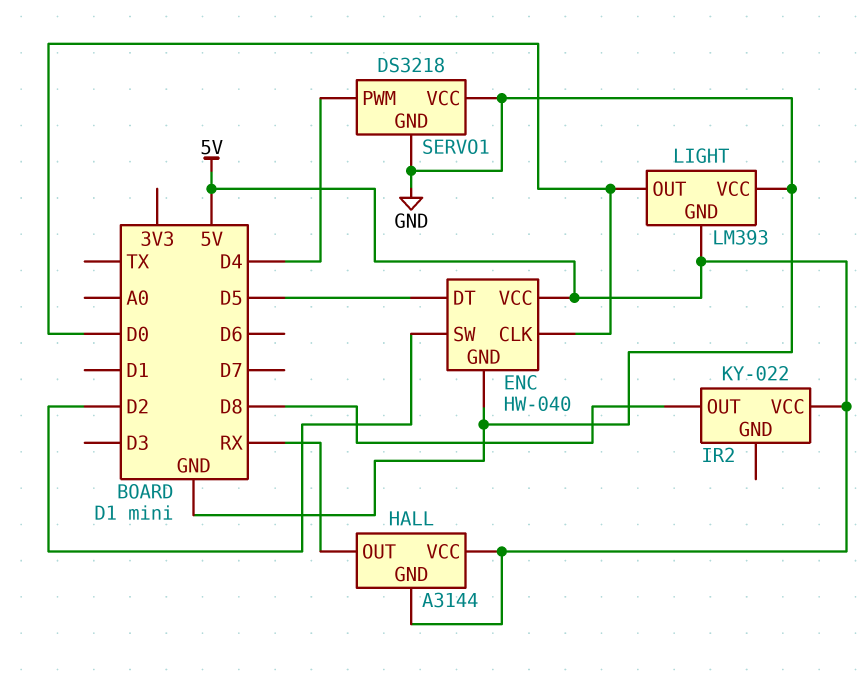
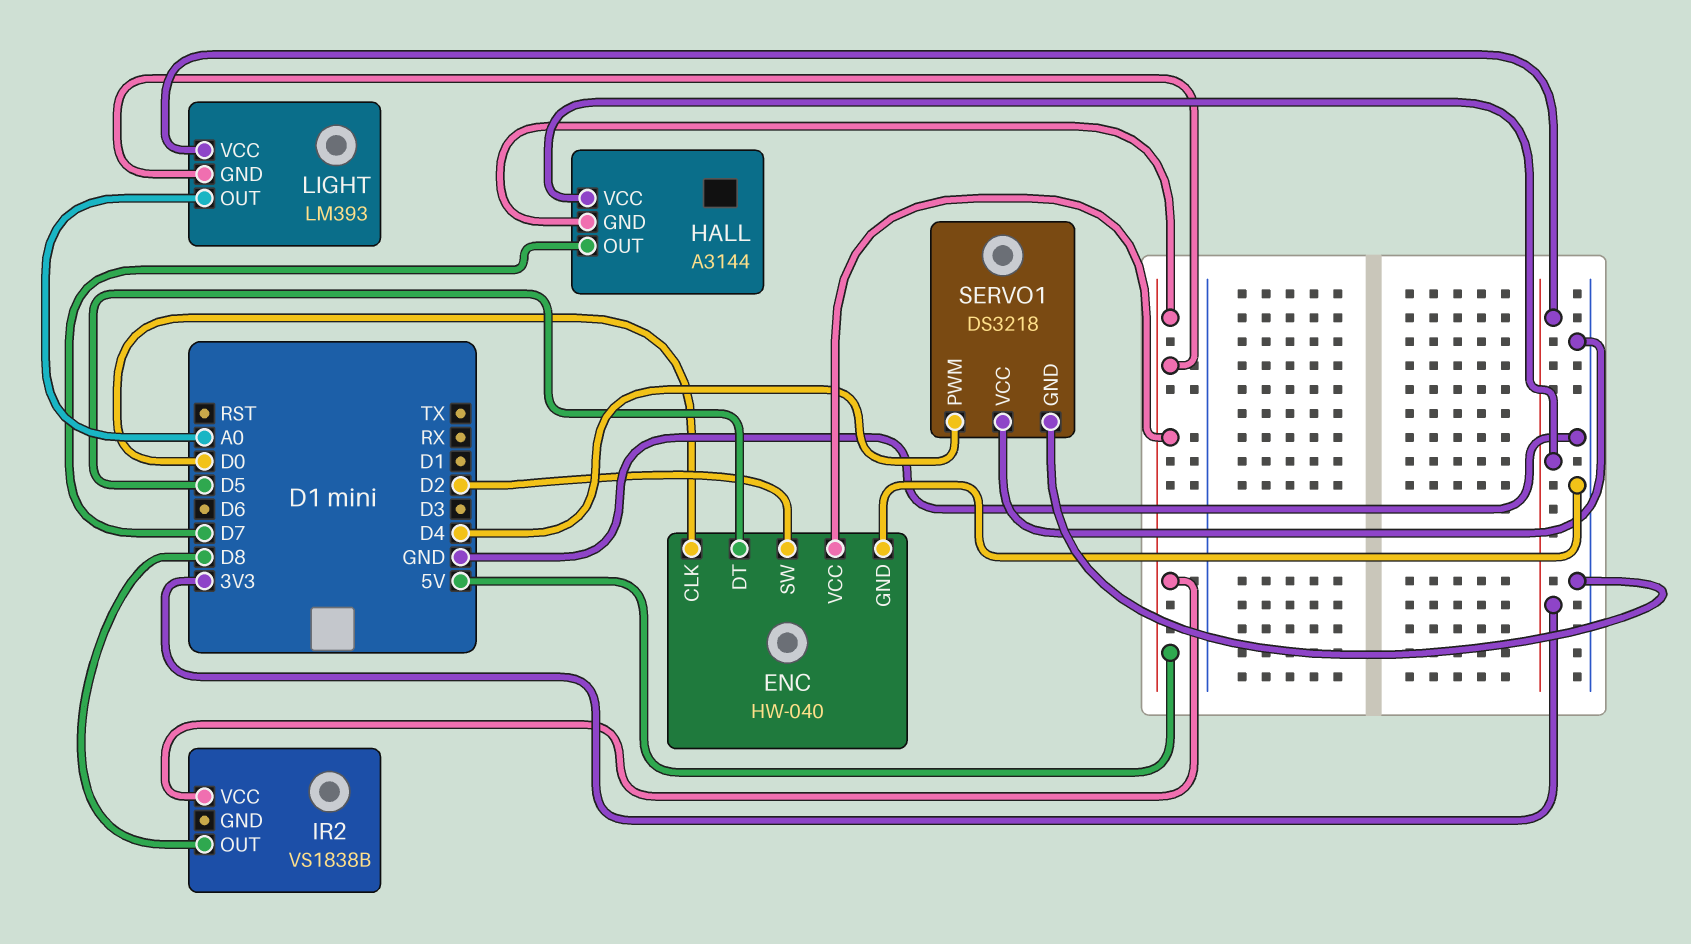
HALL pin OUT: RX -> D7
HALL pin VCC: 5V -> 3V3
IR2: KY-022 -> VS1838B
LIGHT pin OUT: D0 -> A0
LIGHT pin VCC: GND -> 3V3

